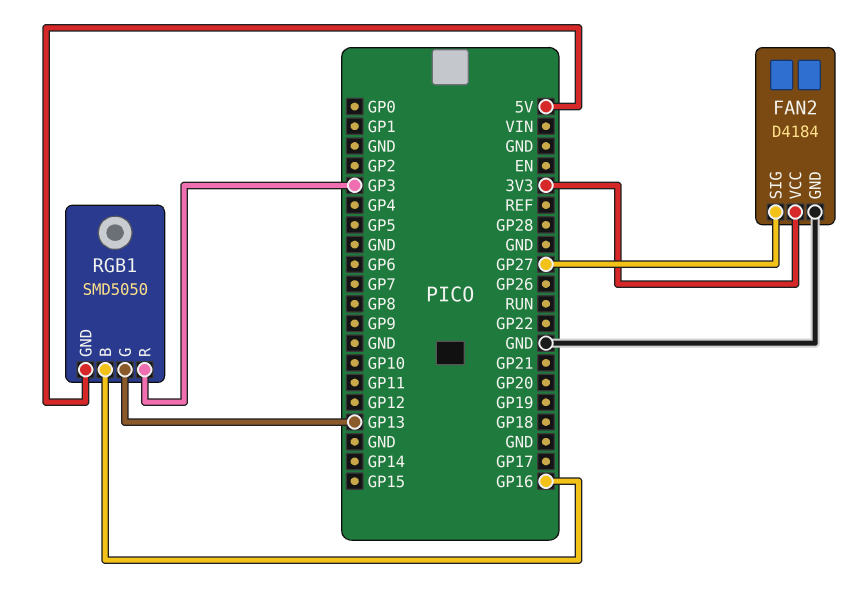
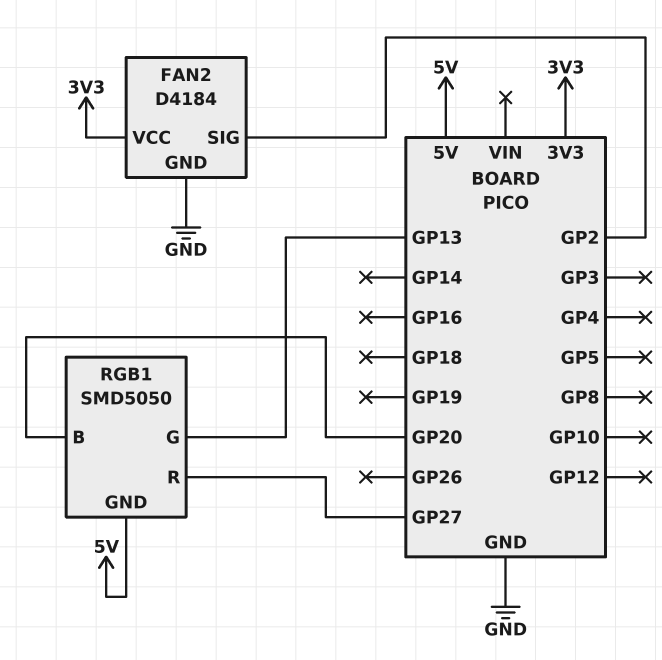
FAN2 pin SIG: GP27 -> GP2
RGB1 pin B: GP16 -> GP20
RGB1 pin R: GP3 -> GP27

